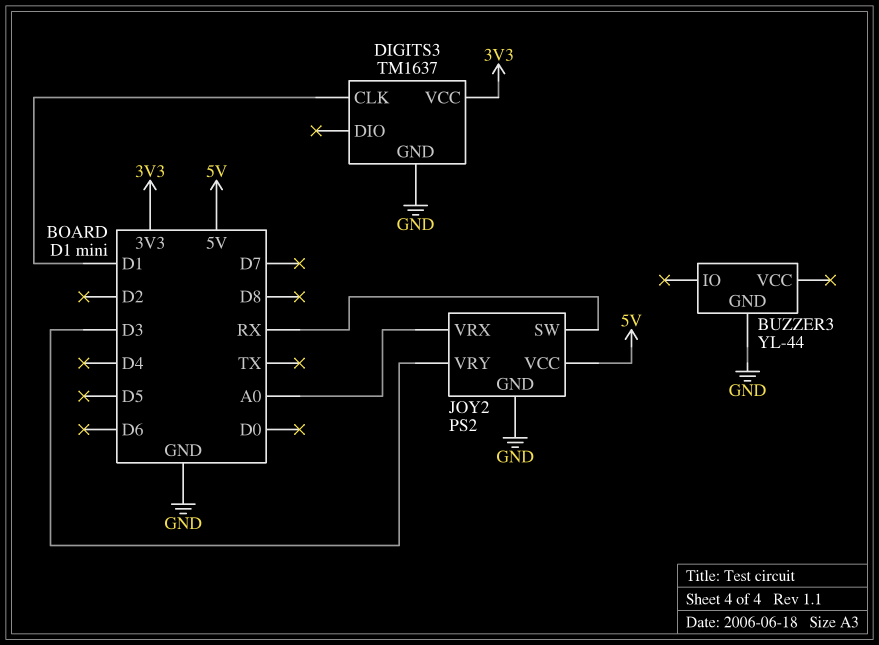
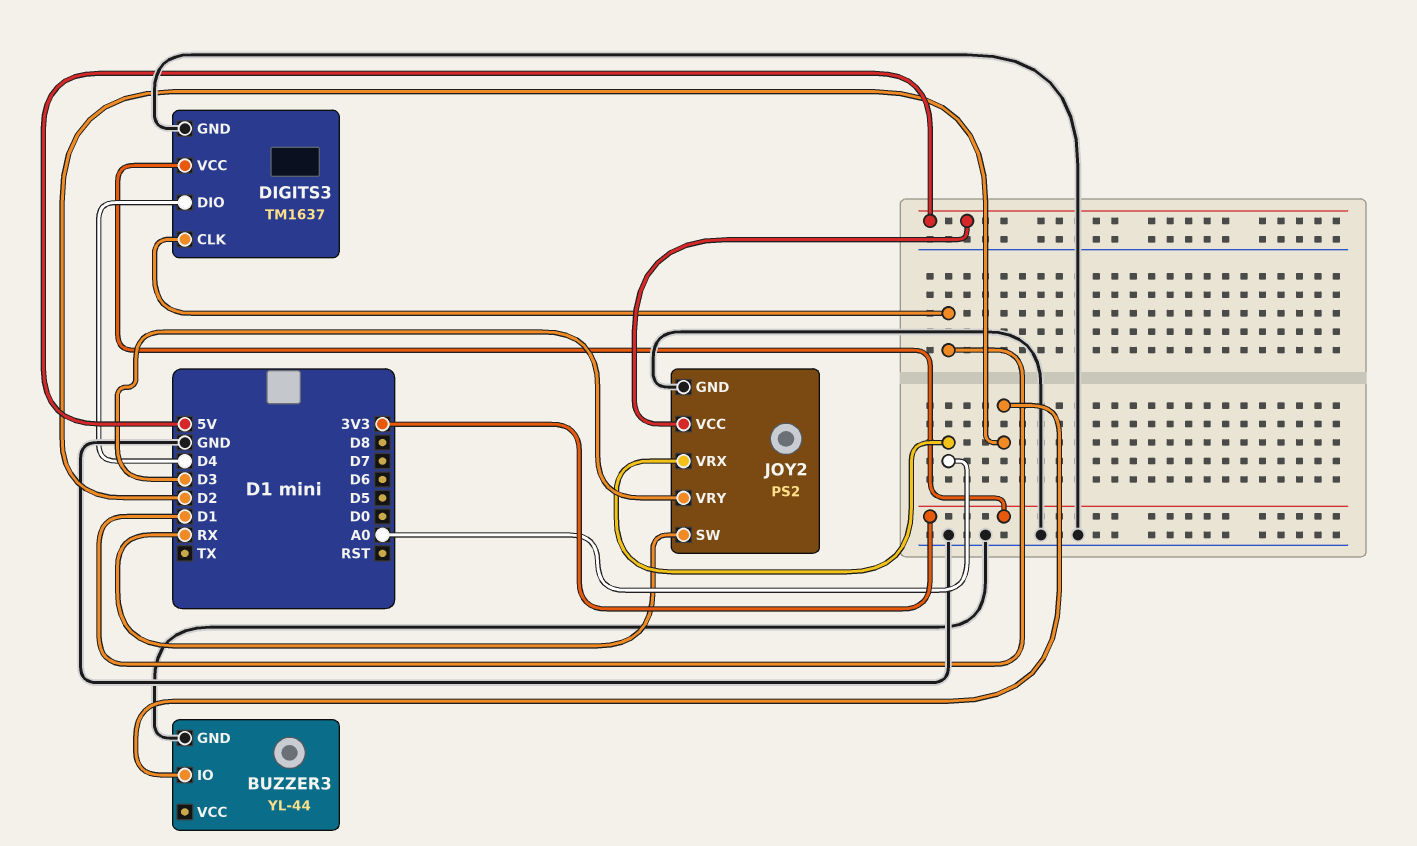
BUZZER3 pin IO: none -> D2
DIGITS3 pin DIO: none -> D4

